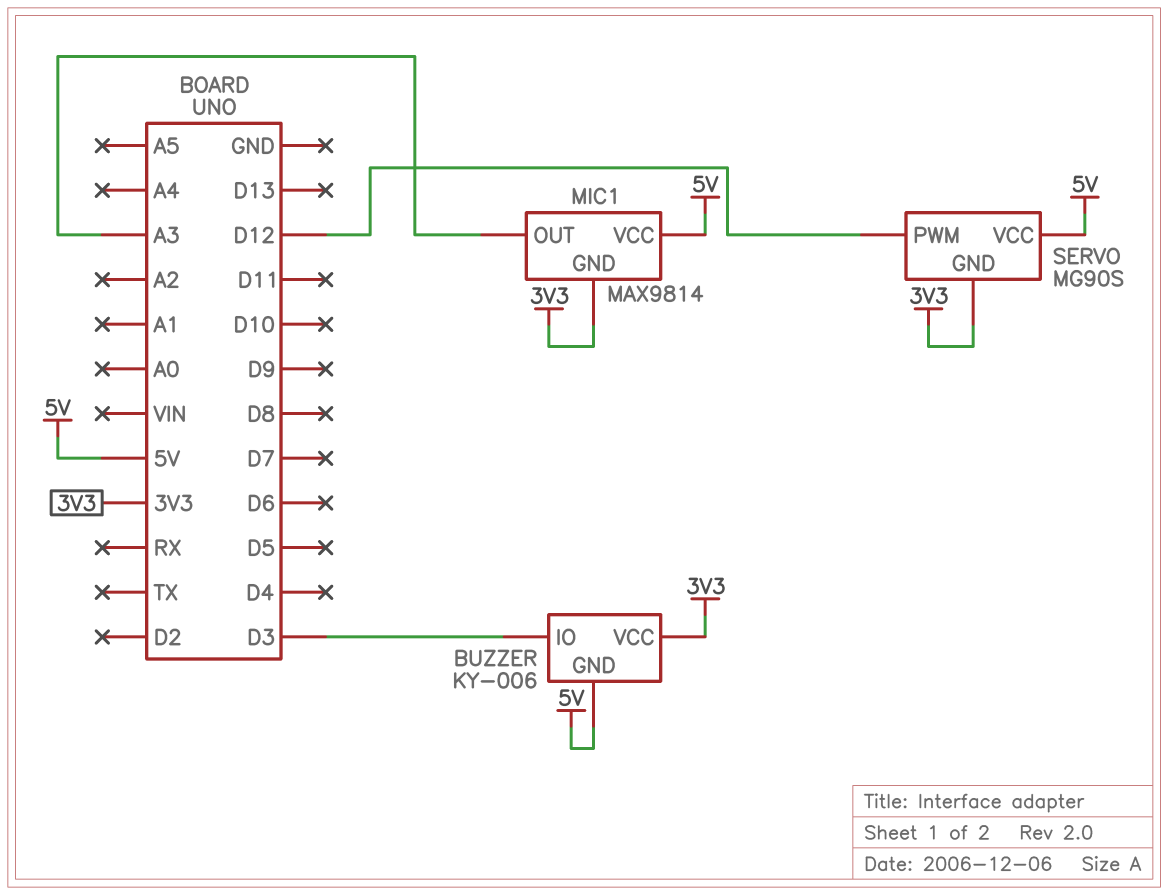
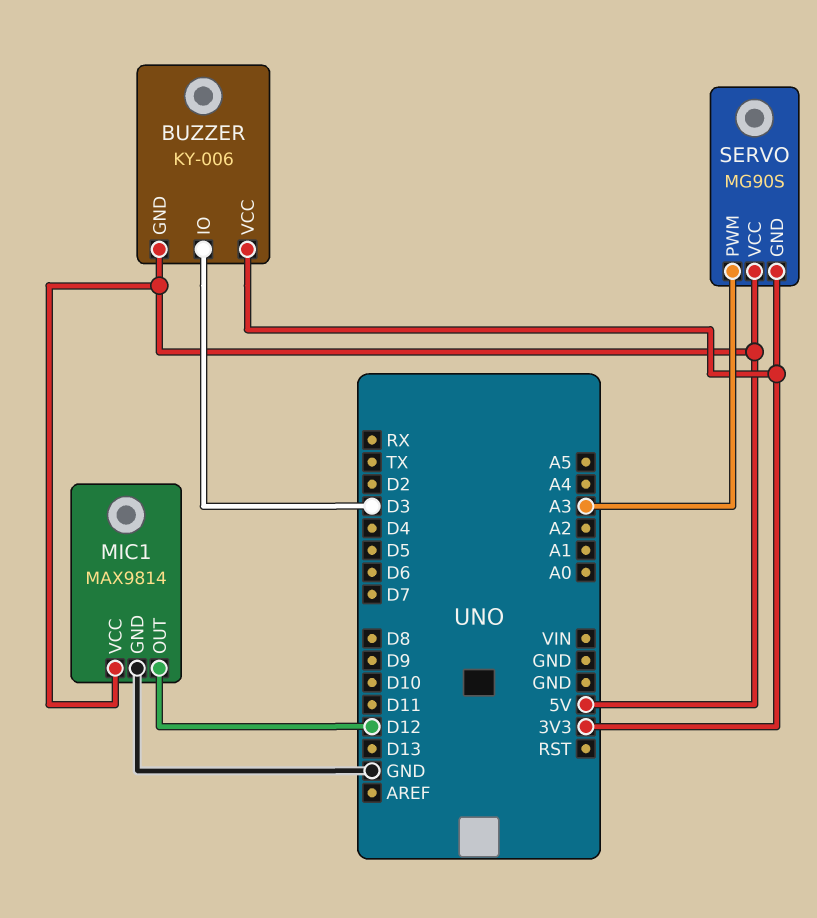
MIC1 pin GND: 3V3 -> GND
MIC1 pin OUT: A3 -> D12
SERVO pin PWM: D12 -> A3

